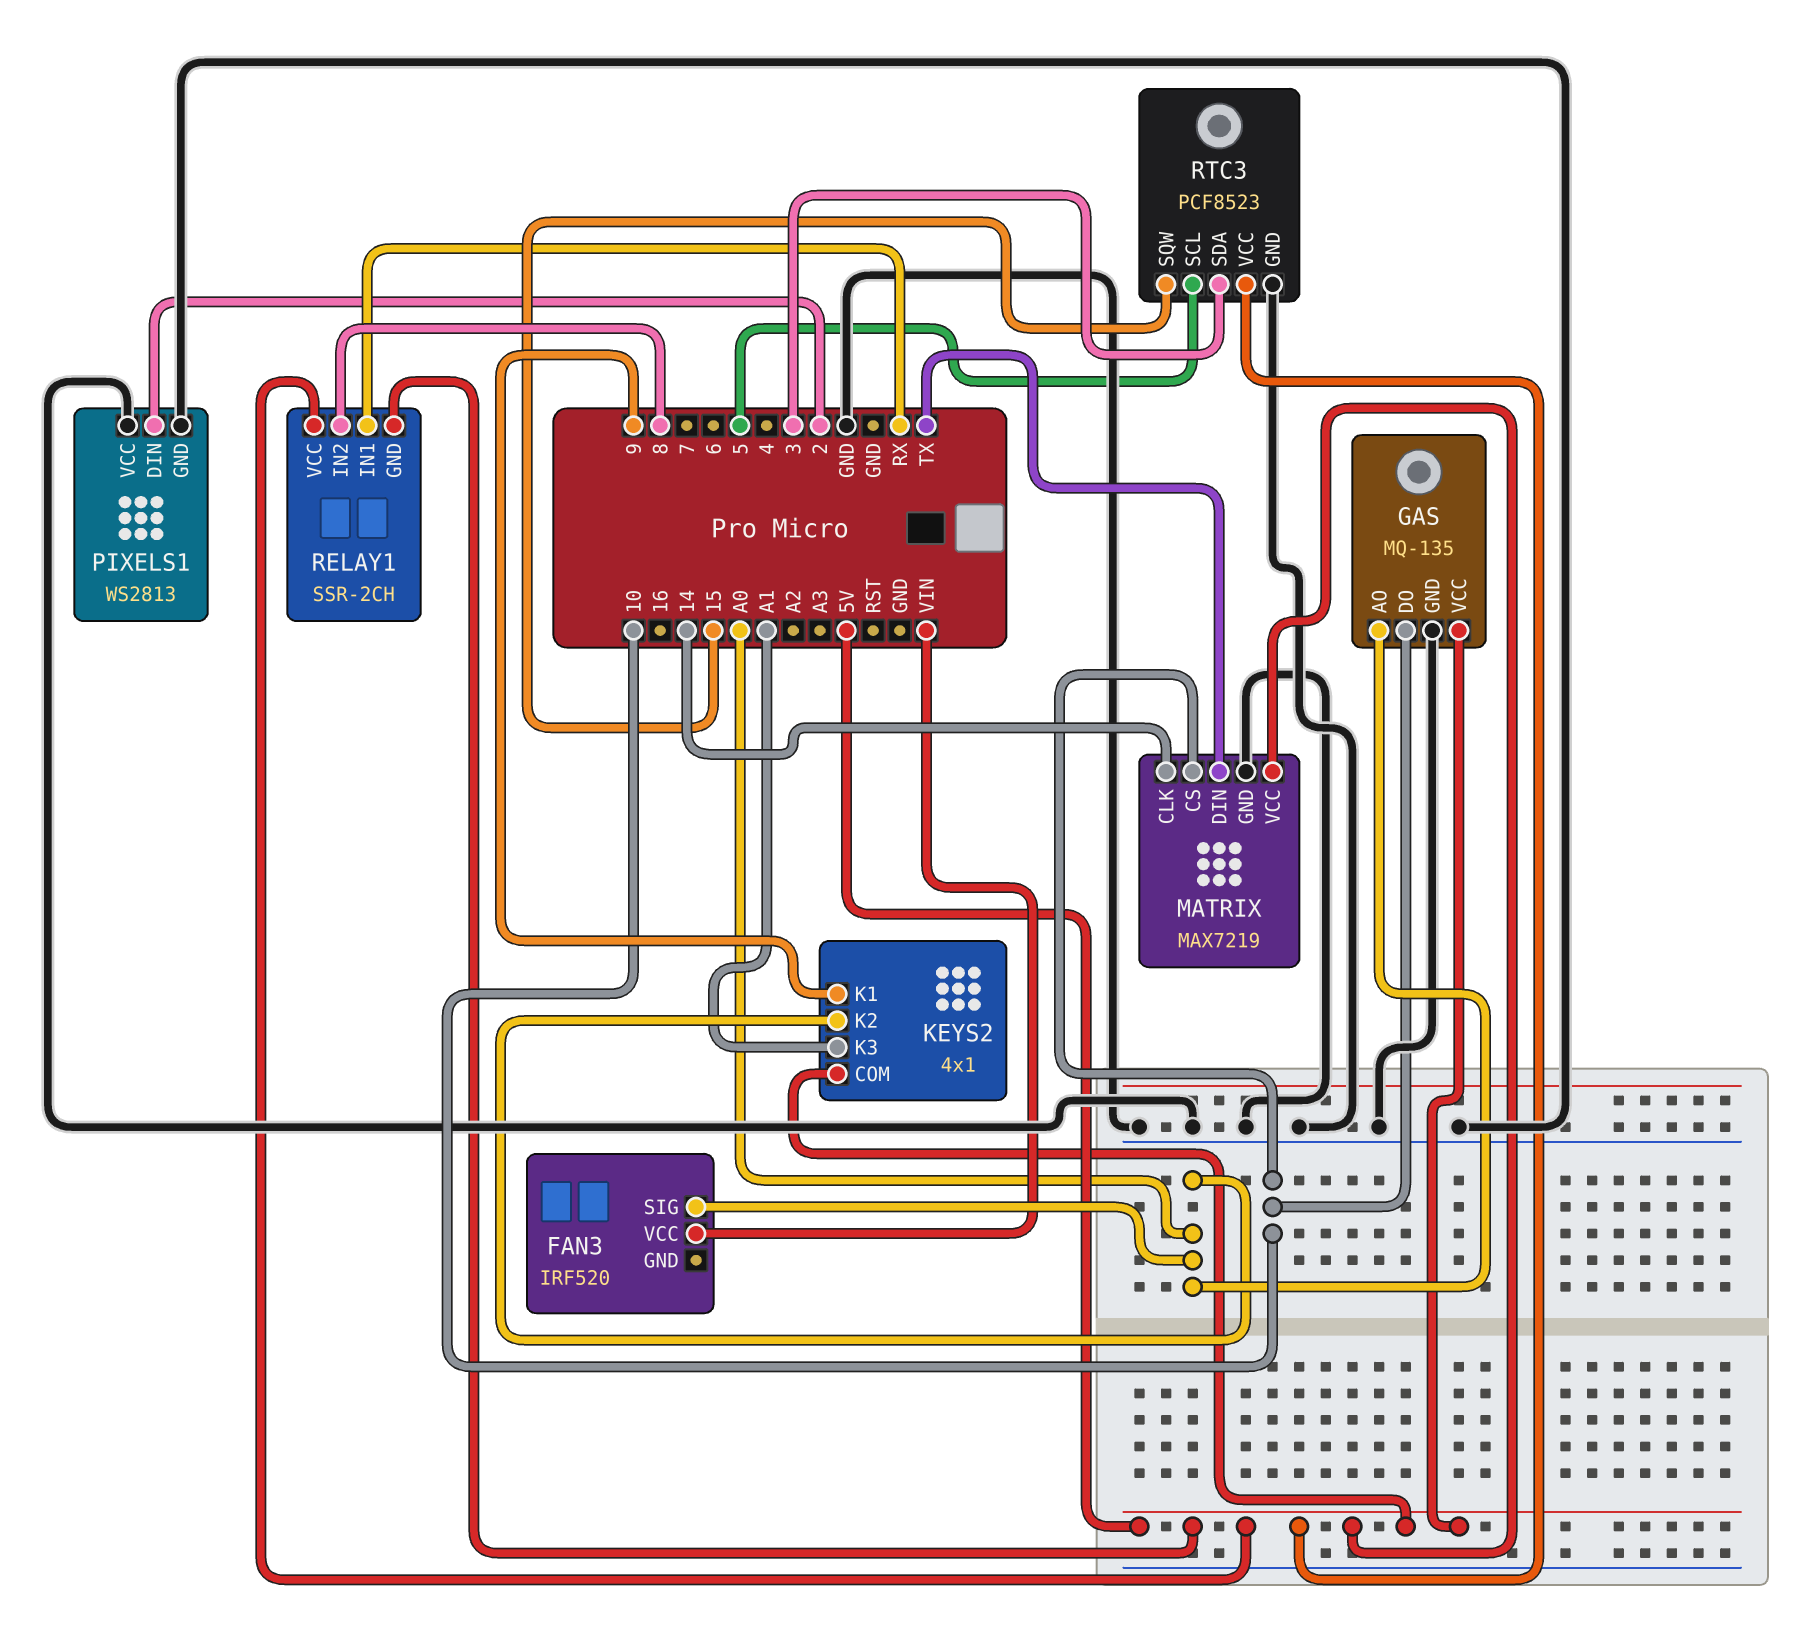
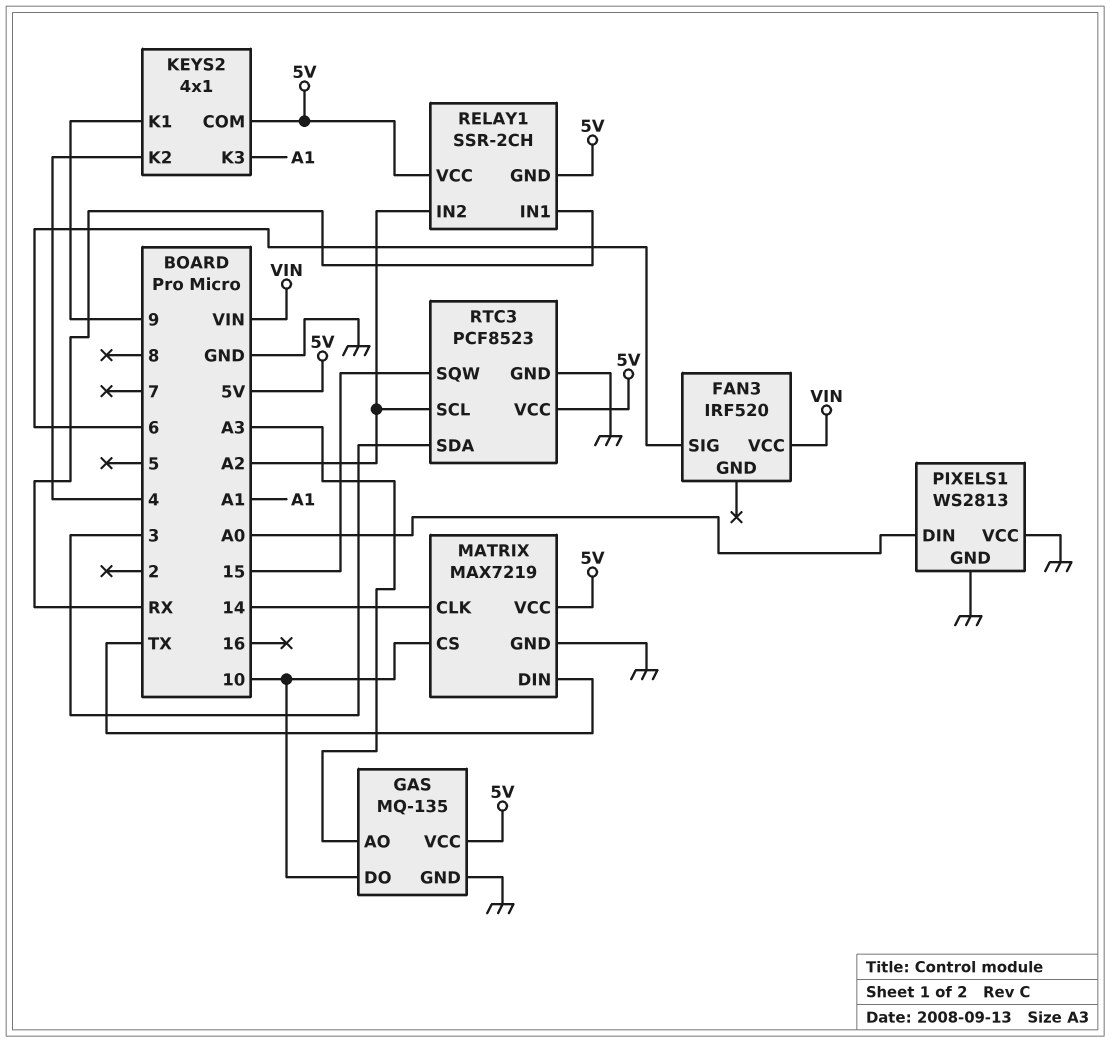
FAN3 pin SIG: A0 -> 6
GAS pin AO: A0 -> A3
KEYS2 pin K2: A0 -> 4
PIXELS1 pin DIN: 2 -> A0
RELAY1 pin IN2: 8 -> A2
RTC3 pin SCL: 5 -> A2

